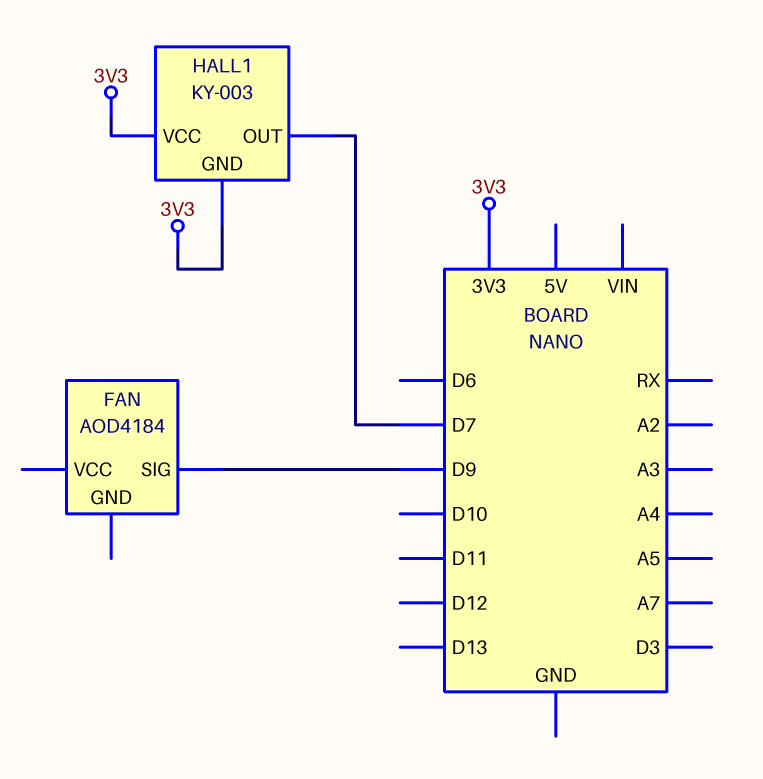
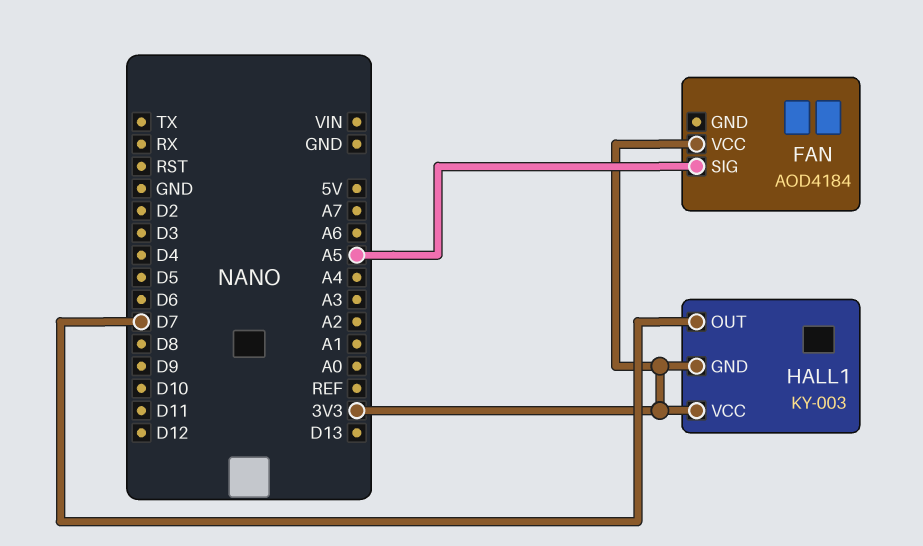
FAN pin SIG: D9 -> A5
FAN pin VCC: none -> 3V3

